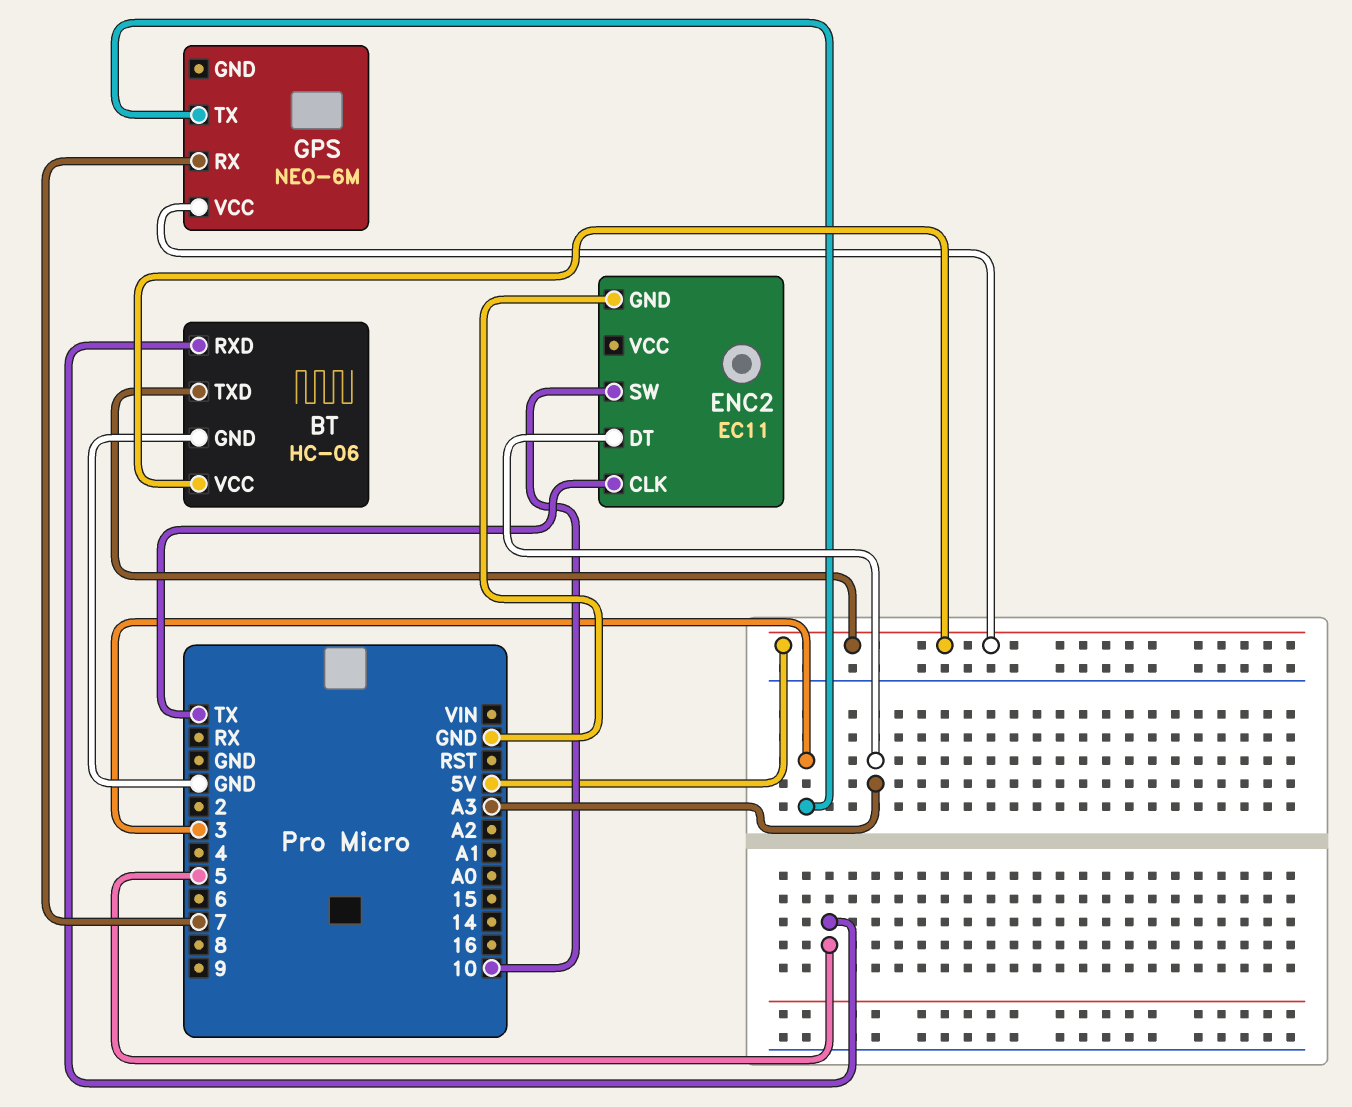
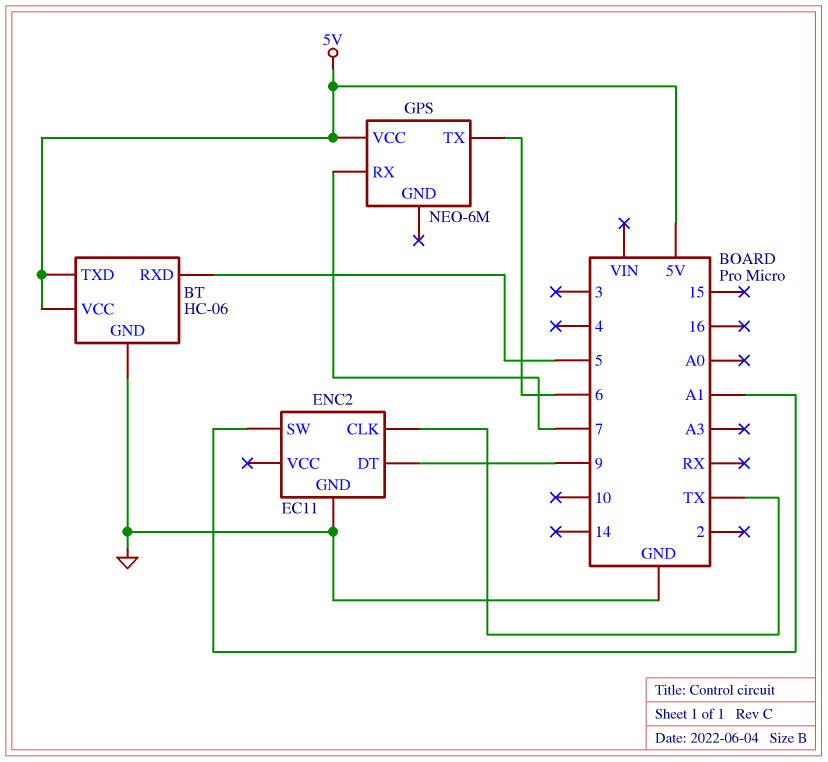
ENC2 pin DT: A3 -> 9
ENC2 pin SW: 10 -> A1
GPS pin TX: 3 -> 6

